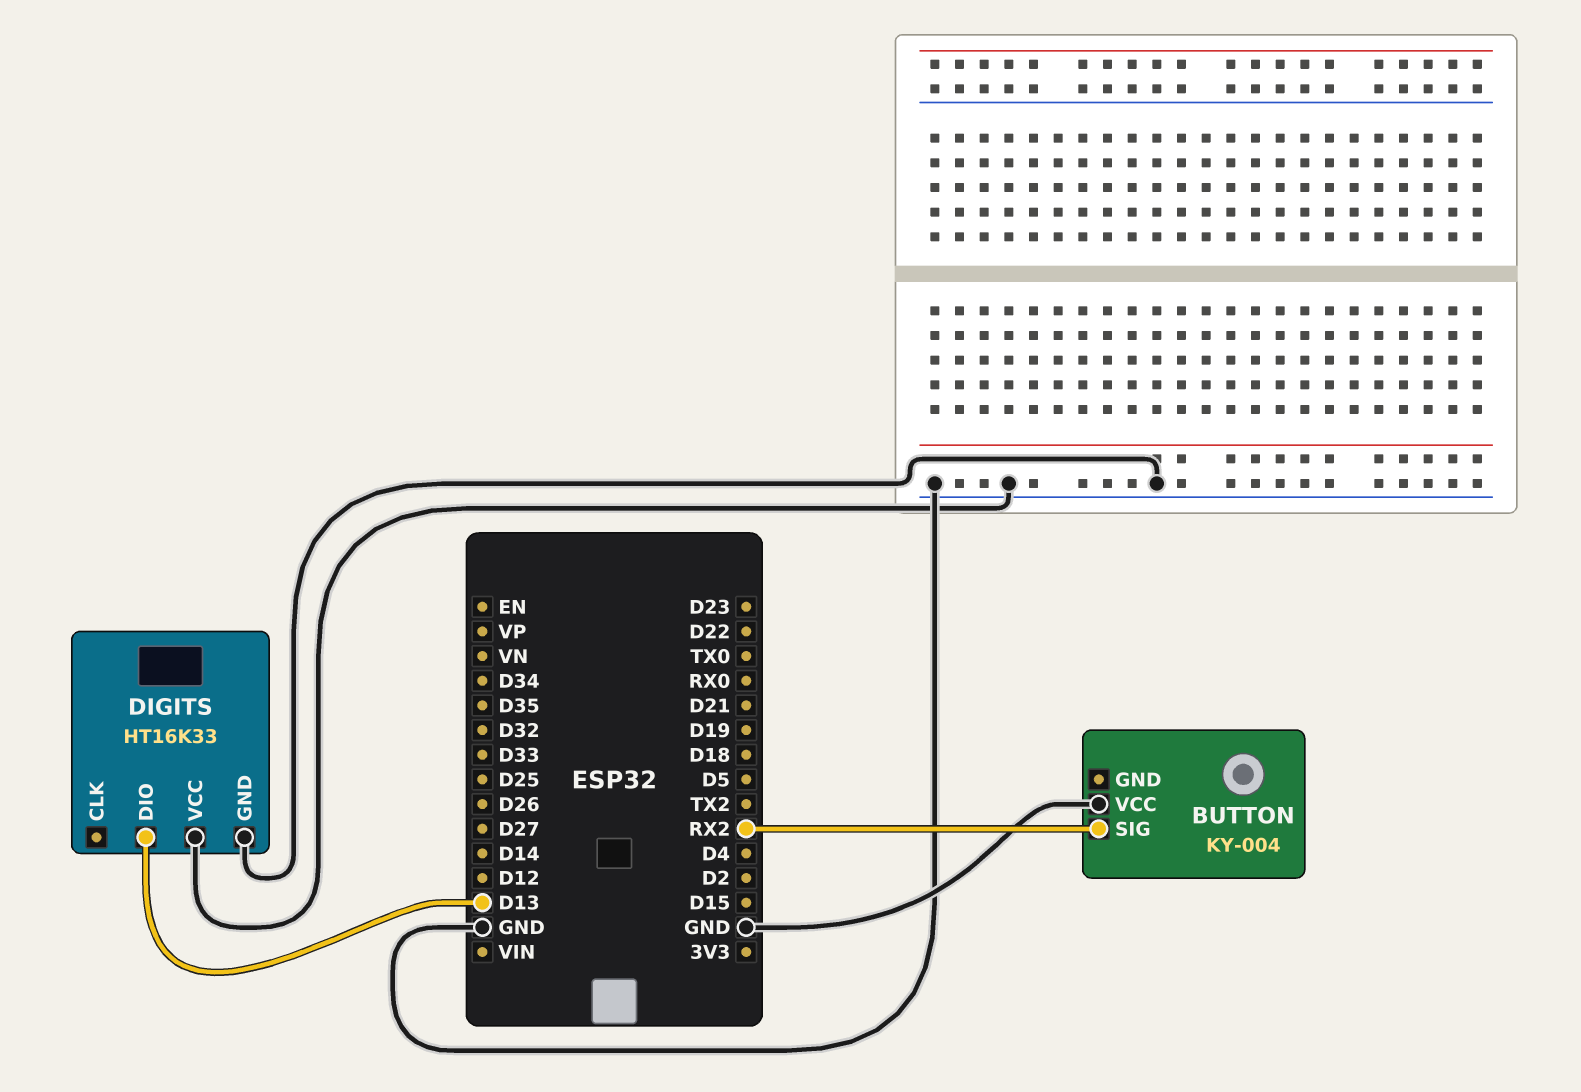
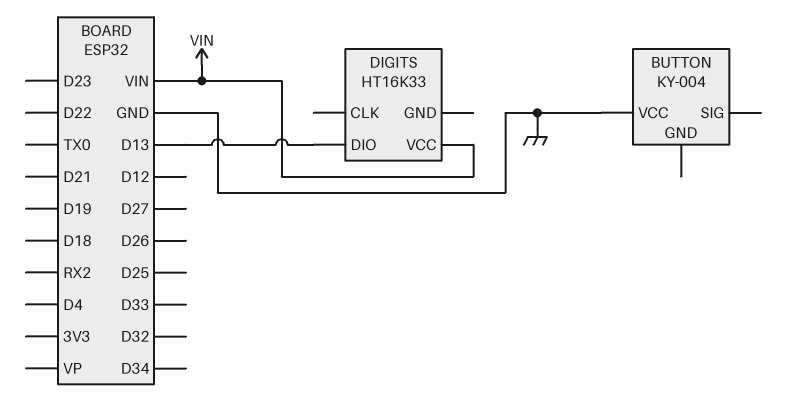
BUTTON pin SIG: RX2 -> none
DIGITS pin GND: GND -> none
DIGITS pin VCC: GND -> VIN

